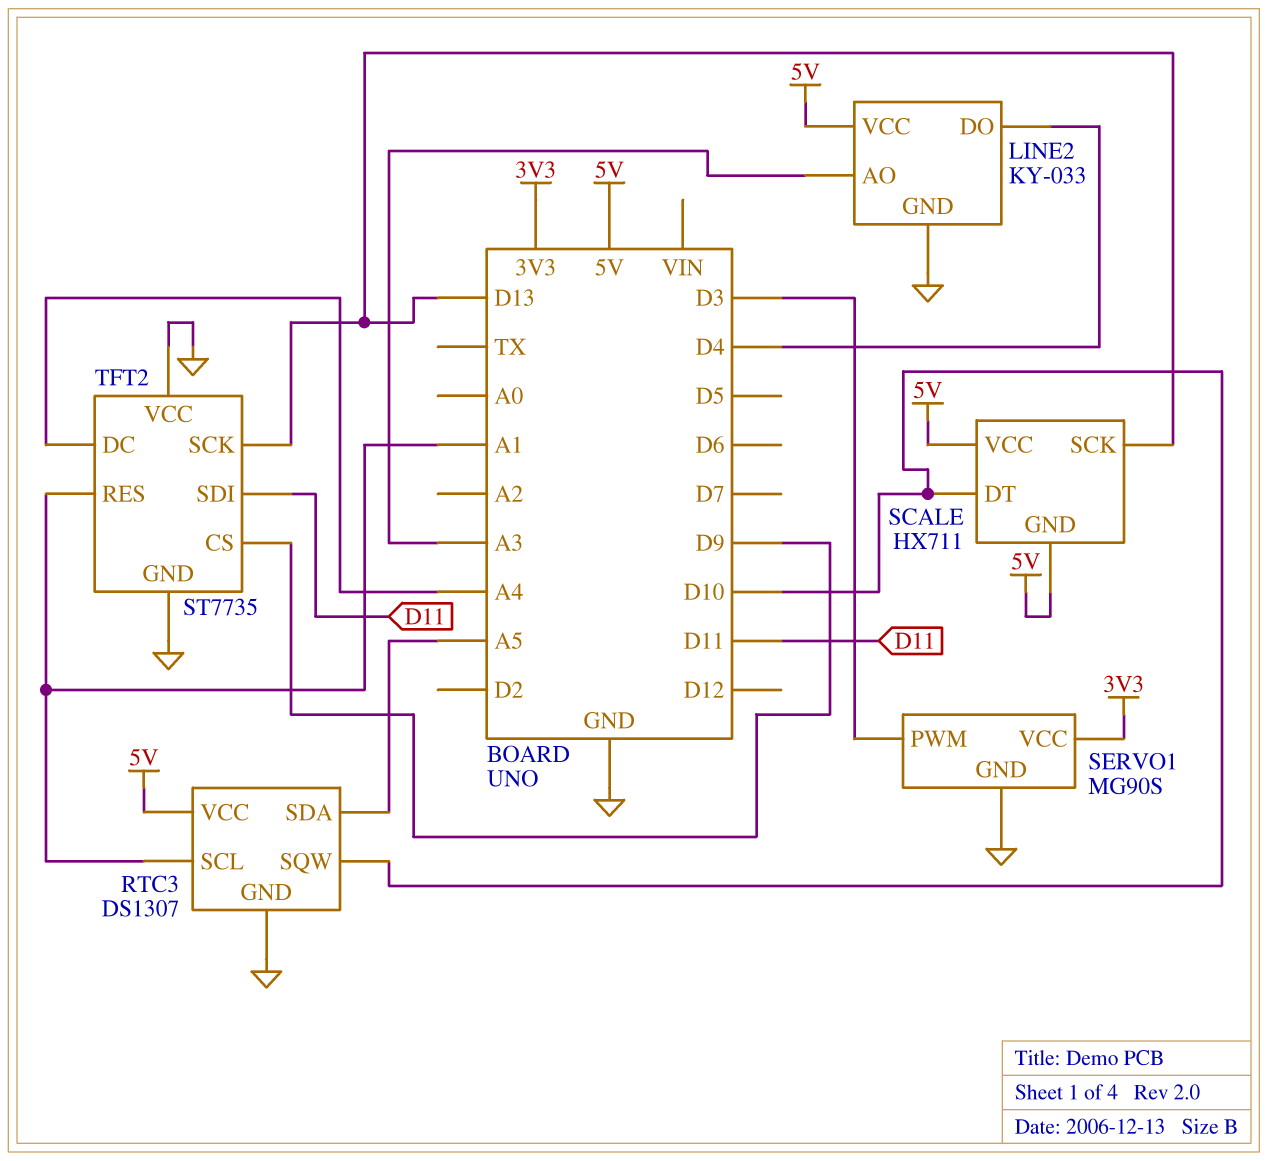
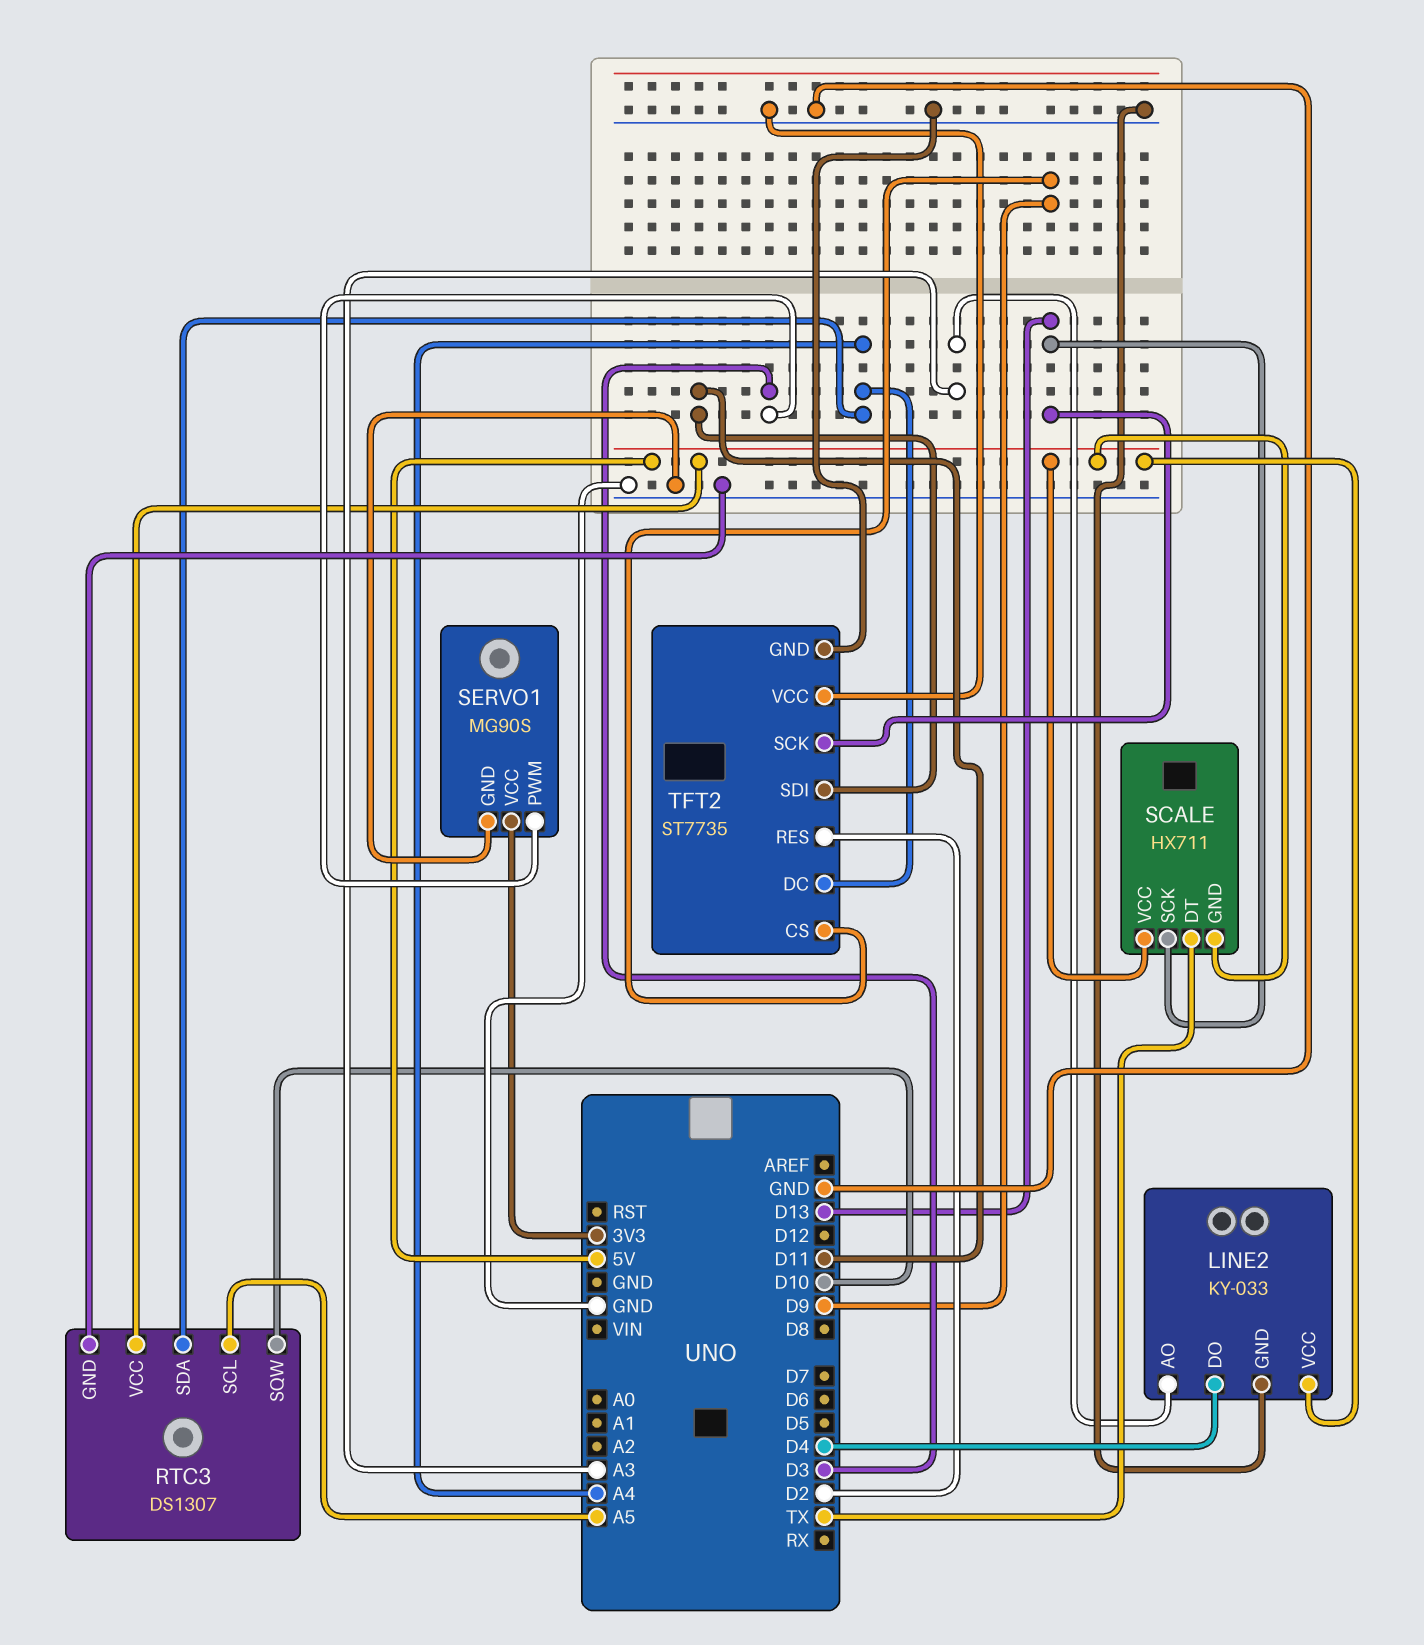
RTC3 pin SCL: A1 -> A5
RTC3 pin SDA: A5 -> A4
SCALE pin DT: D10 -> TX
TFT2 pin RES: A1 -> D2

